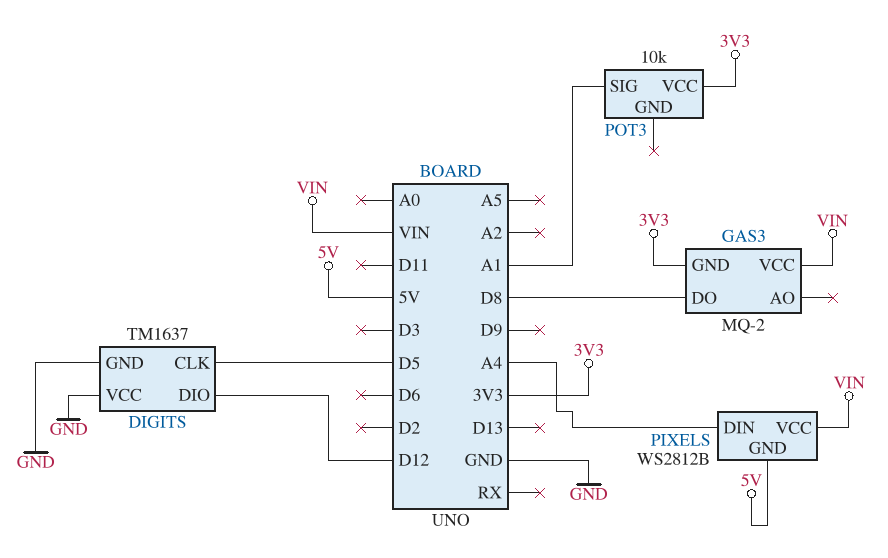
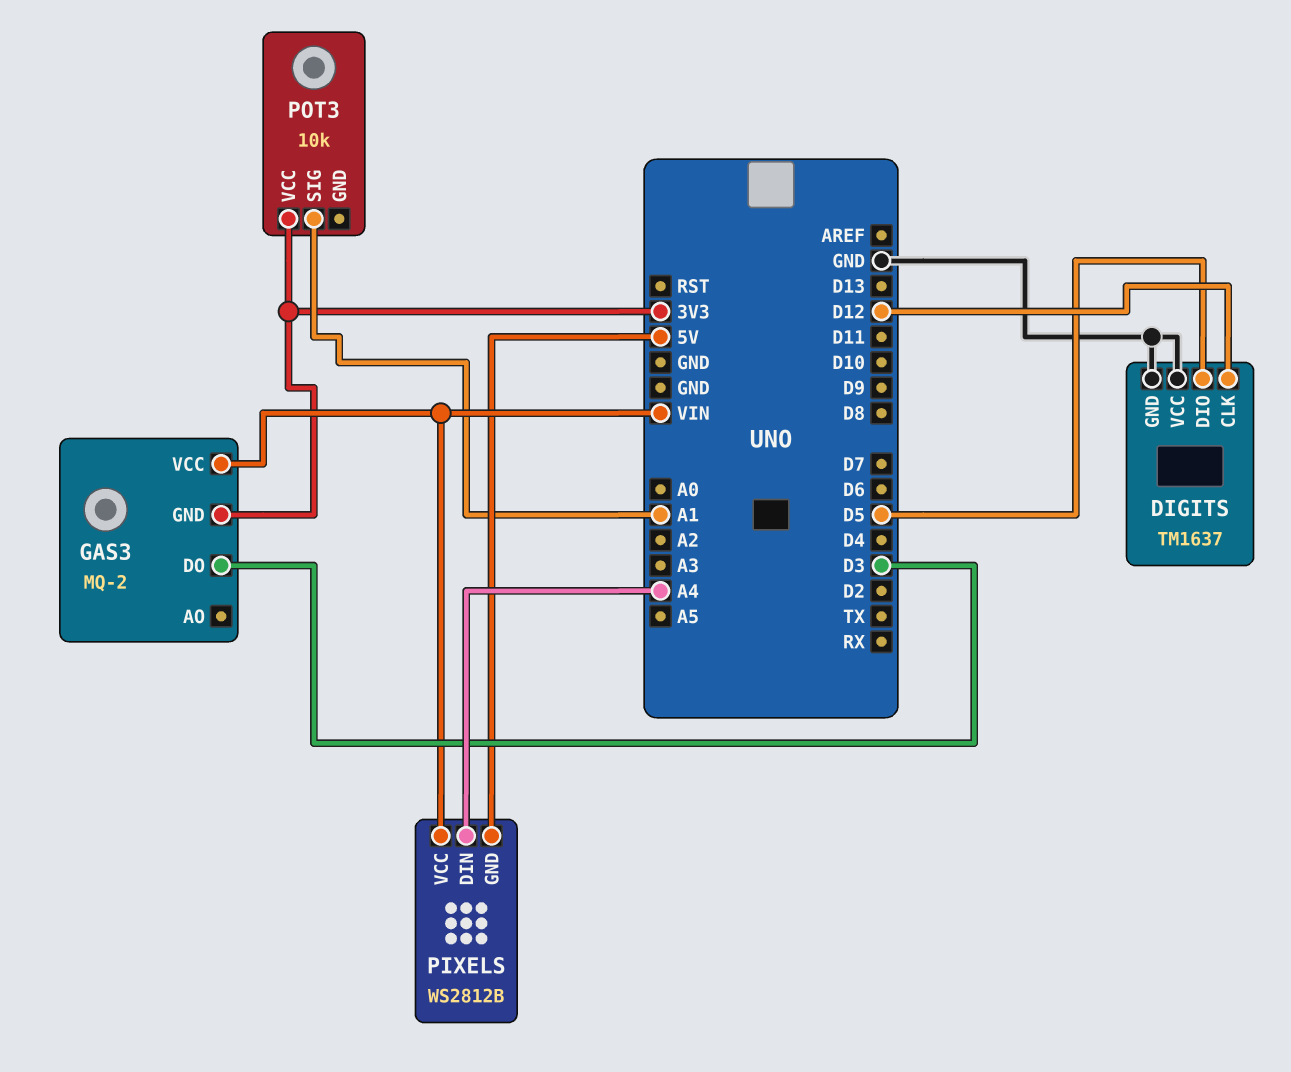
DIGITS pin CLK: D5 -> D12
DIGITS pin DIO: D12 -> D5
GAS3 pin DO: D8 -> D3

